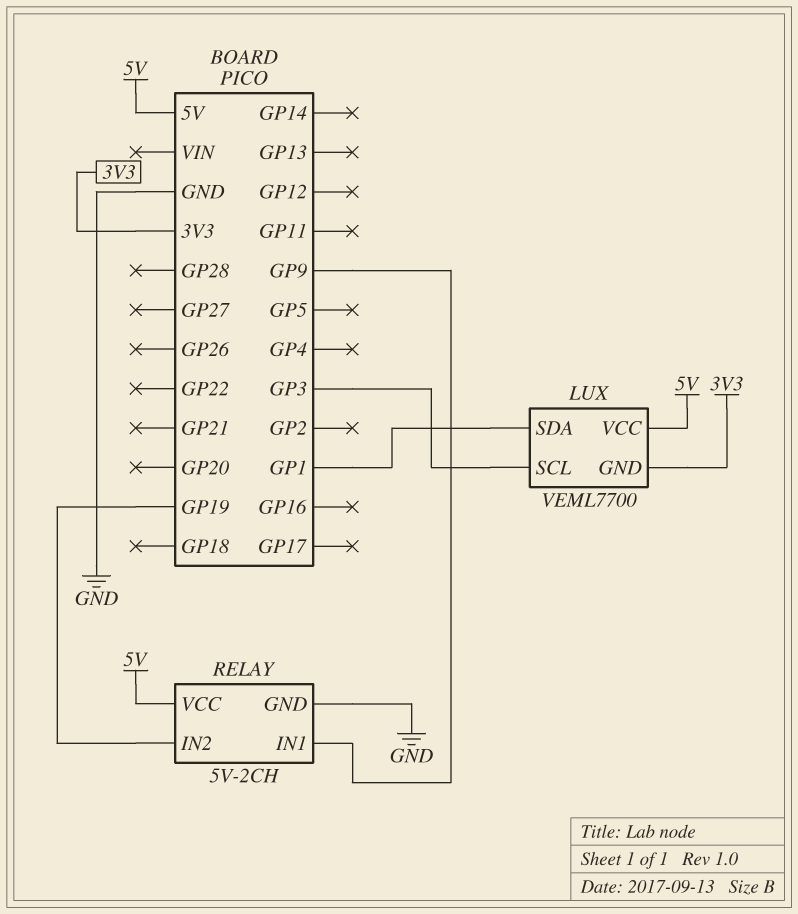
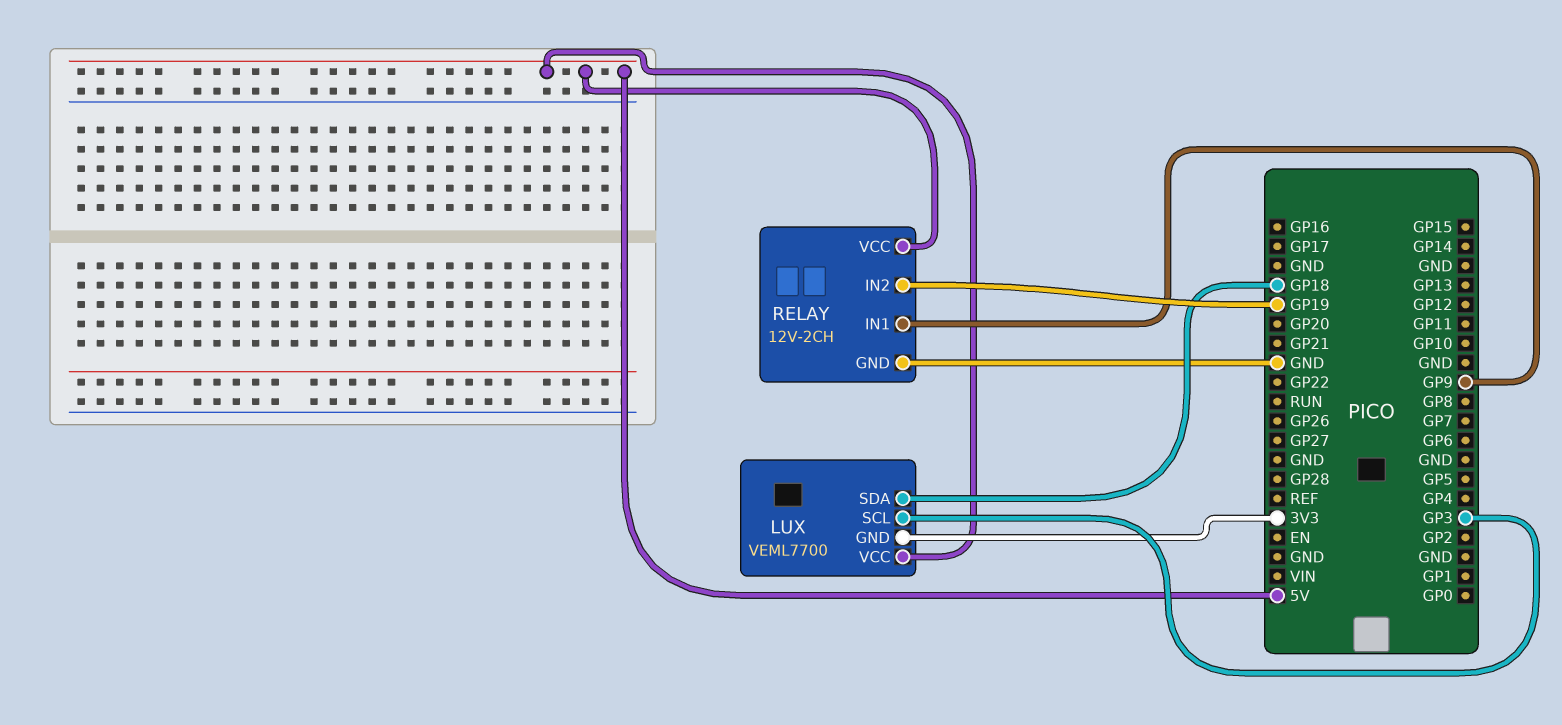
LUX pin SDA: GP1 -> GP18
RELAY: 5V-2CH -> 12V-2CH

